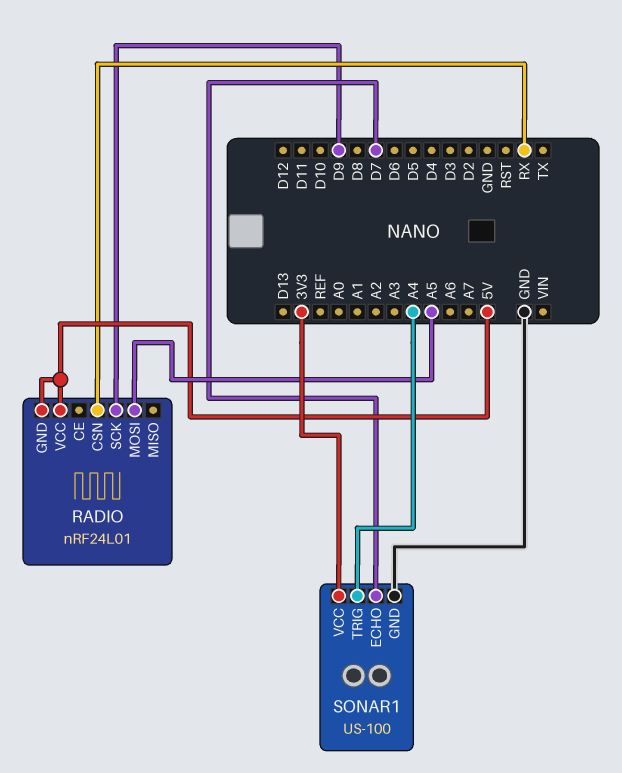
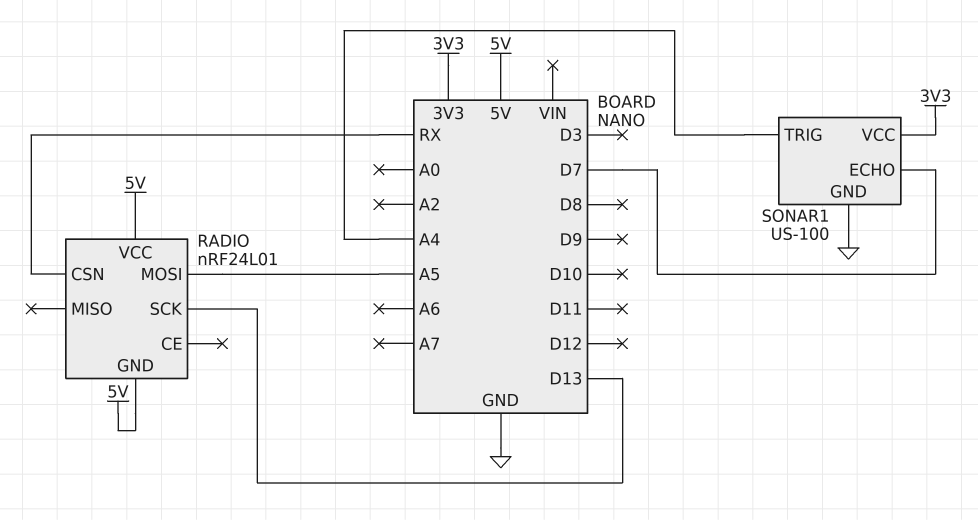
RADIO pin SCK: D9 -> D13

